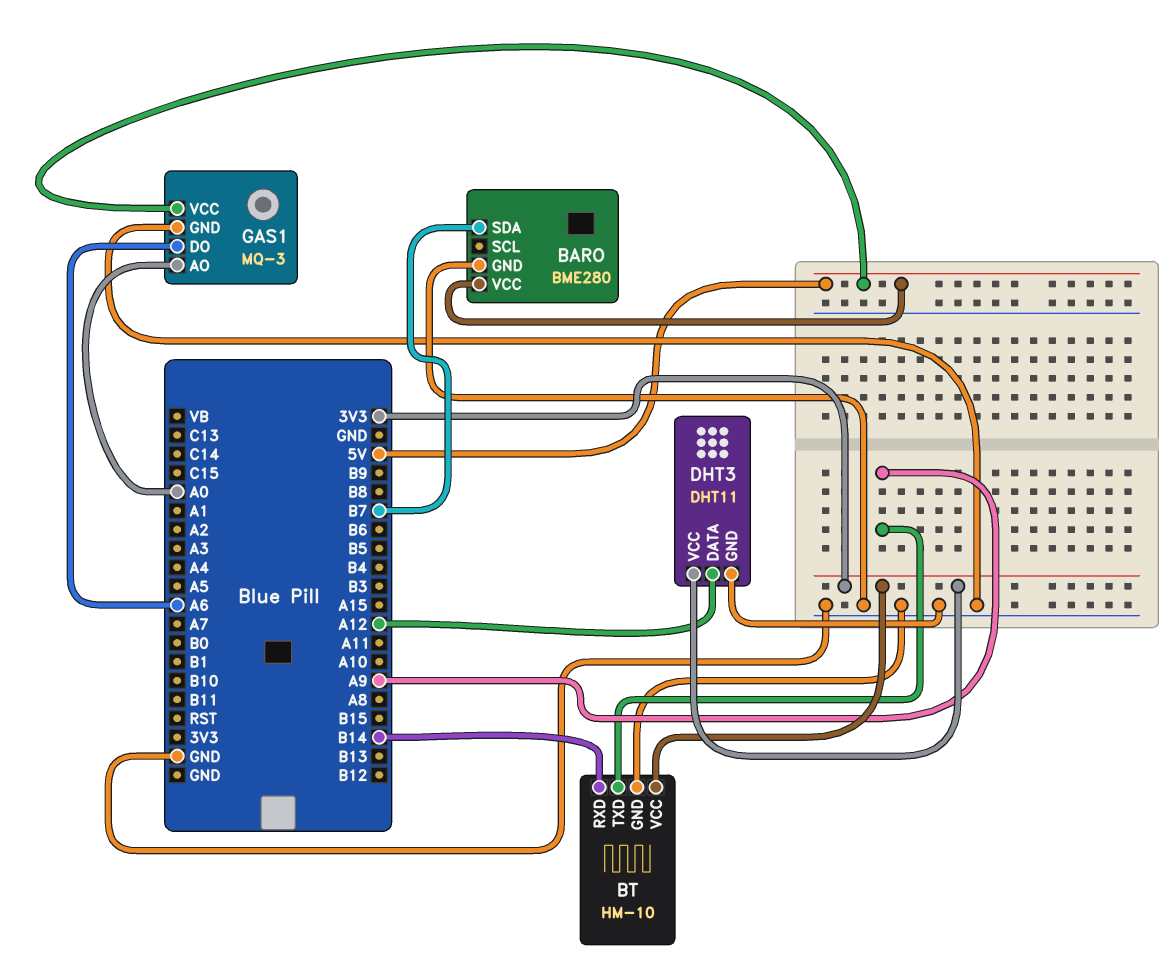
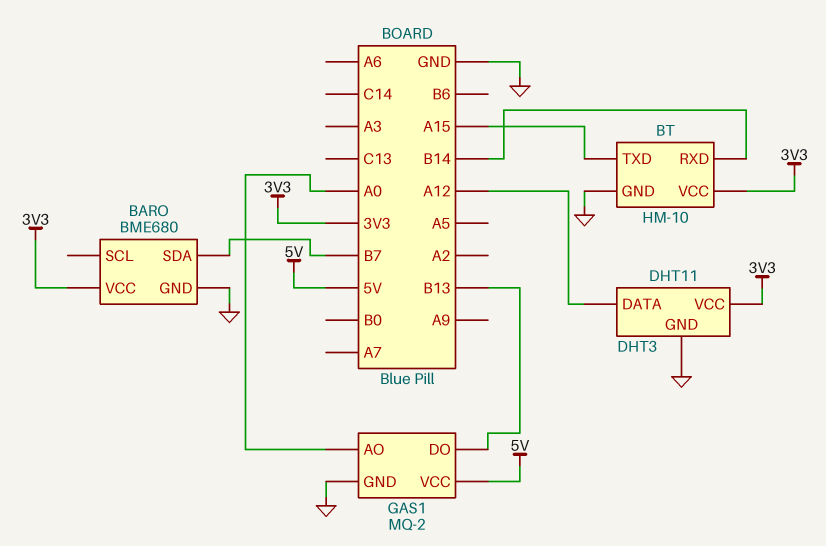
BARO: BME280 -> BME680
BARO pin VCC: 5V -> 3V3
BT pin TXD: A9 -> A15
GAS1: MQ-3 -> MQ-2
GAS1 pin DO: A6 -> B13

